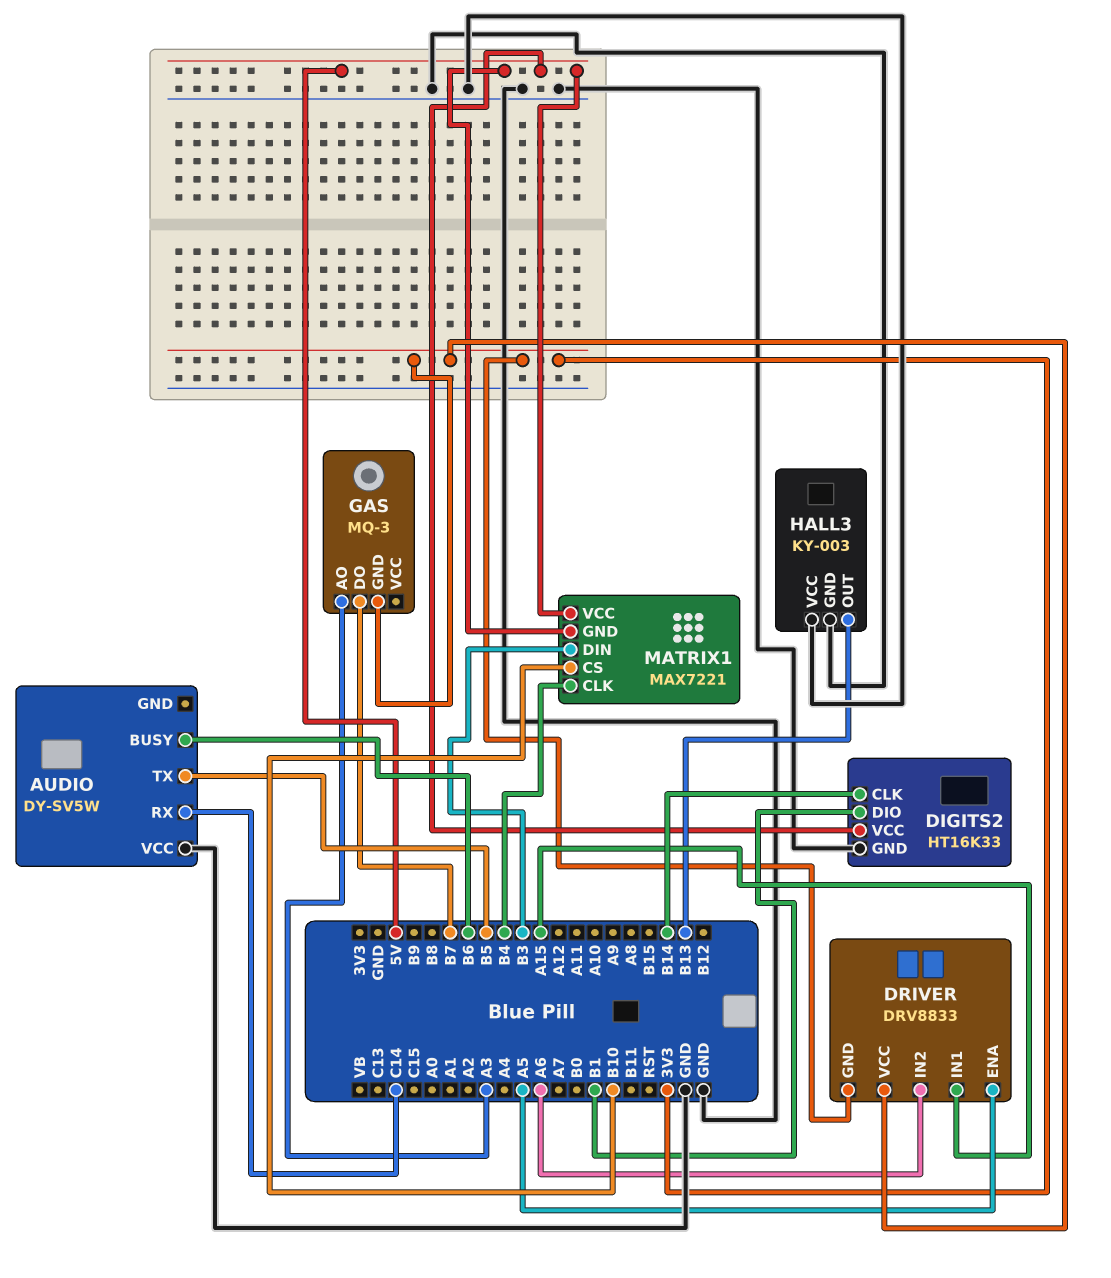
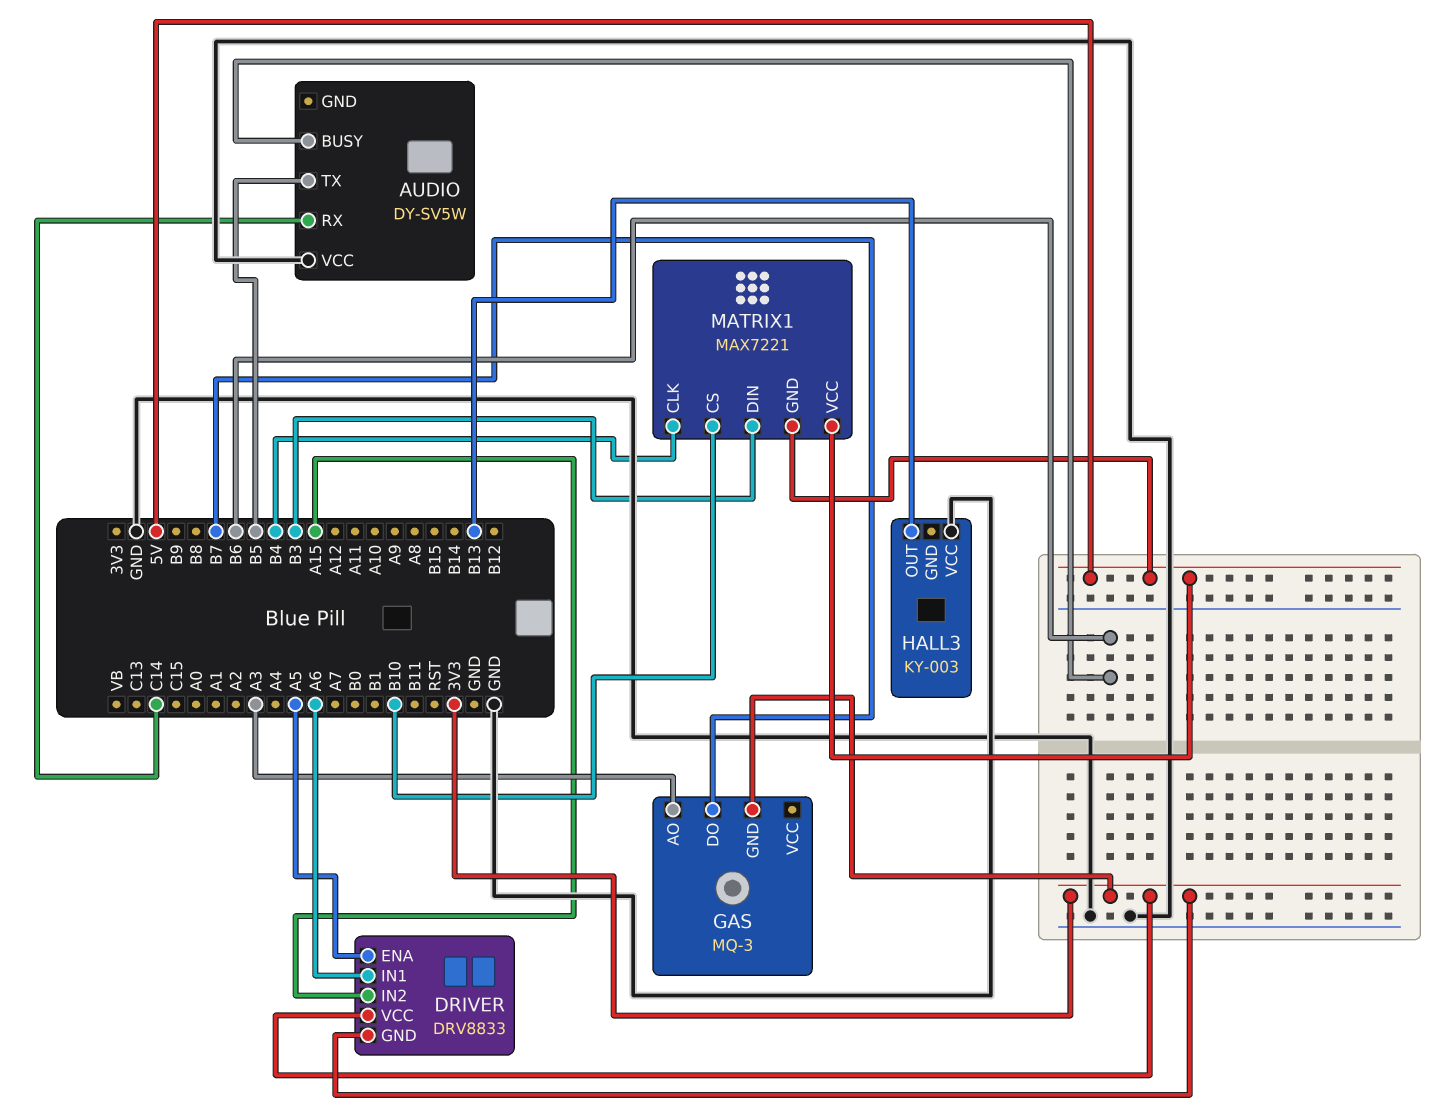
DIGITS2: HT16K33 -> none
DIGITS2 pin CLK: B14 -> none
DIGITS2 pin DIO: B1 -> none
DIGITS2 pin GND: GND -> none
DIGITS2 pin VCC: 5V -> none
DRIVER pin IN1: A15 -> A6
DRIVER pin IN2: A6 -> A15
HALL3 pin GND: GND -> none

